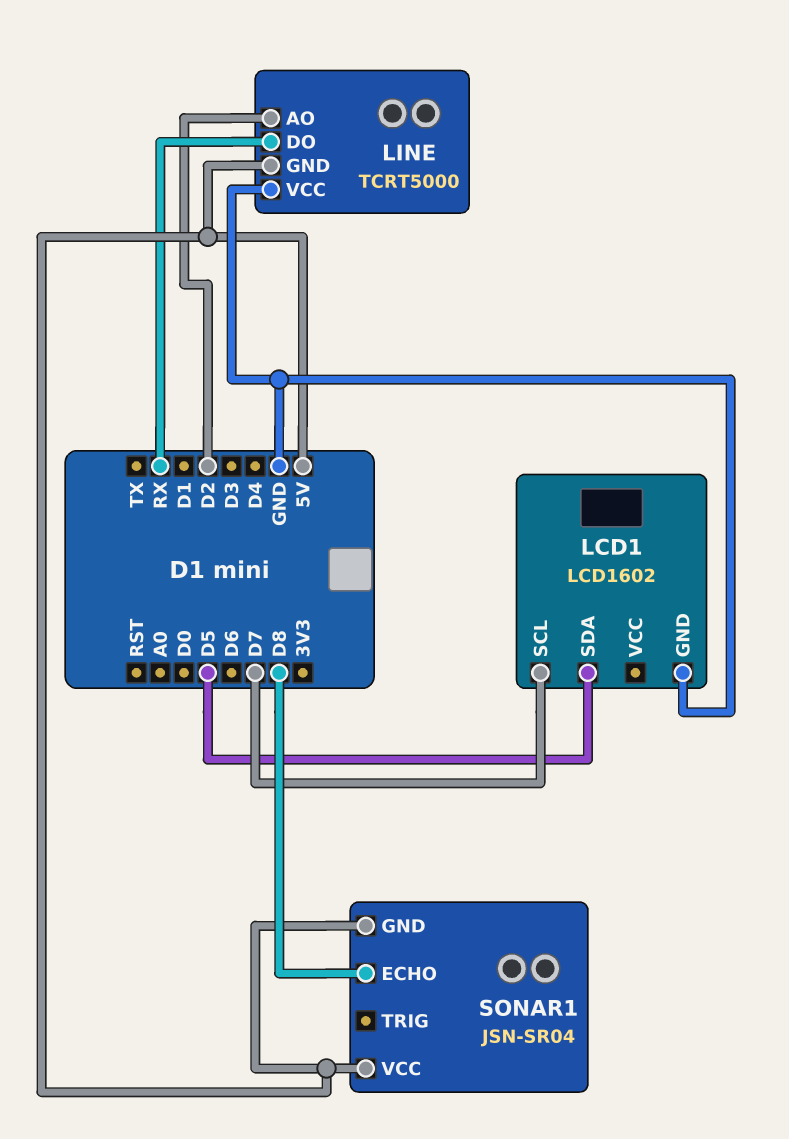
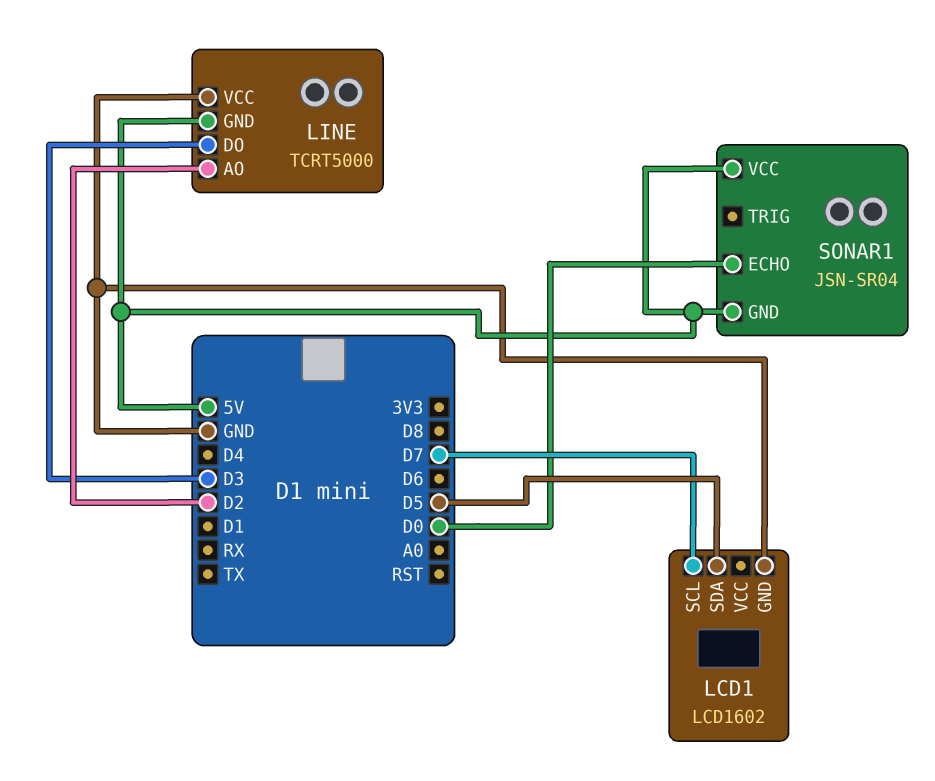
LINE pin DO: RX -> D3
SONAR1 pin ECHO: D8 -> D0

